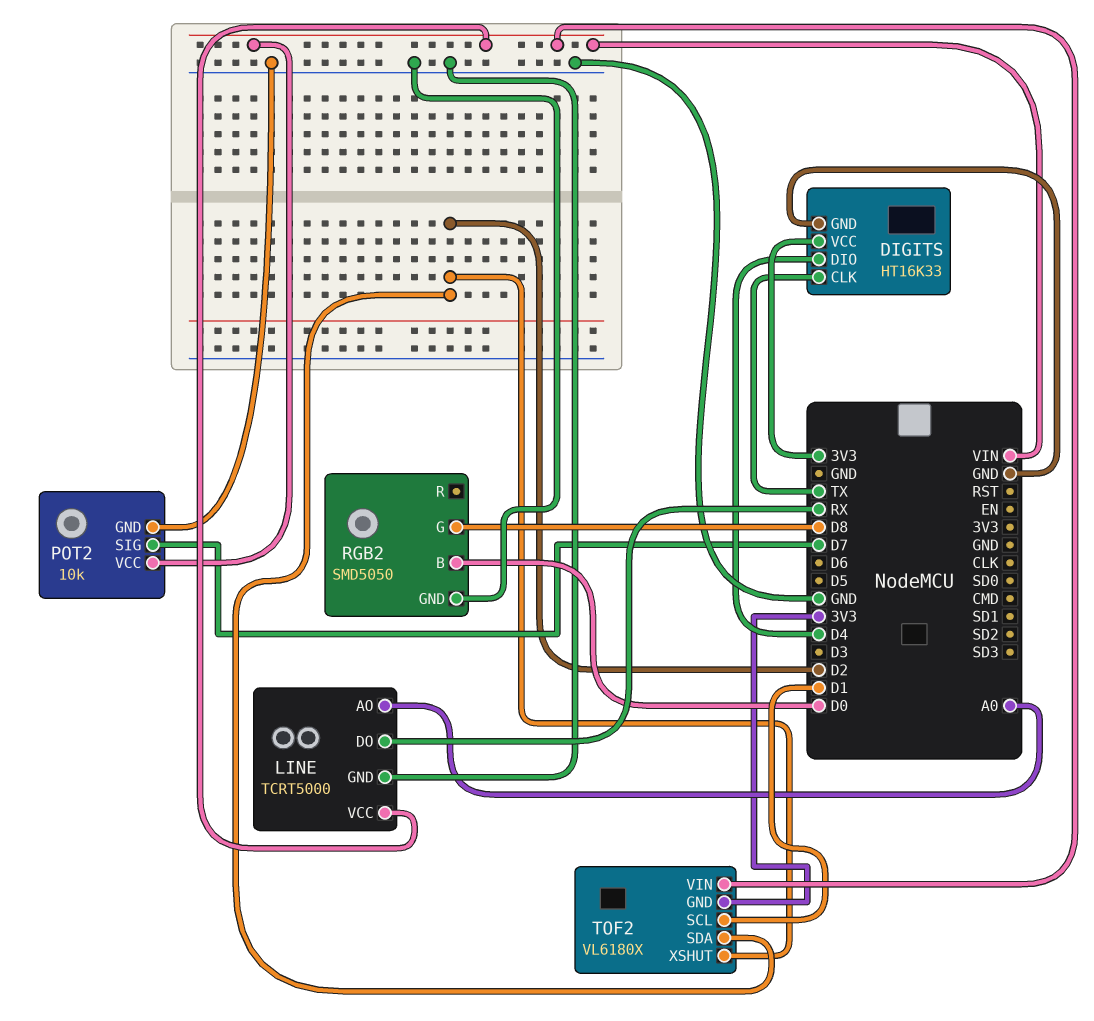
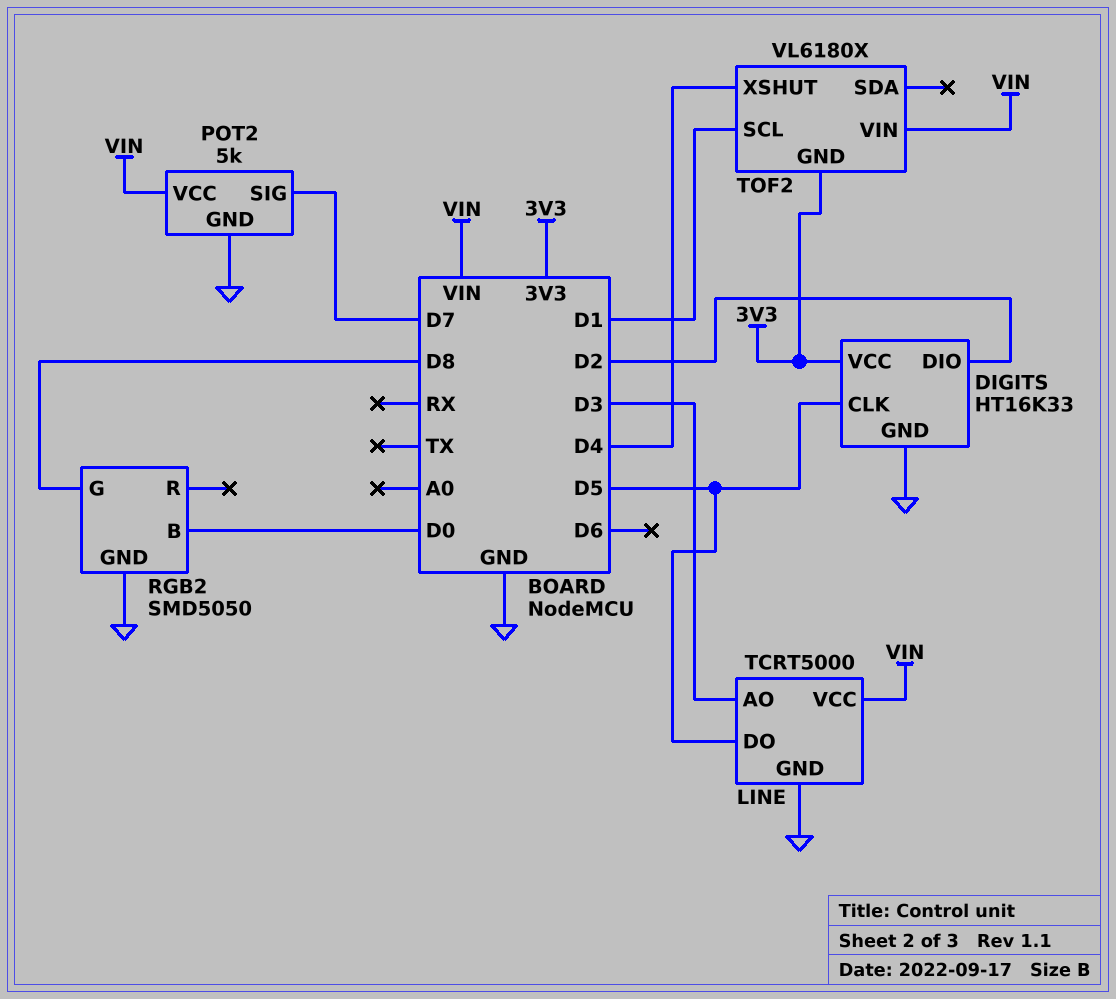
DIGITS pin CLK: TX -> D5
DIGITS pin DIO: D4 -> D2
LINE pin AO: A0 -> D3
LINE pin DO: RX -> D5
POT2: 10k -> 5k
TOF2 pin SDA: D2 -> none
TOF2 pin XSHUT: D2 -> D4

